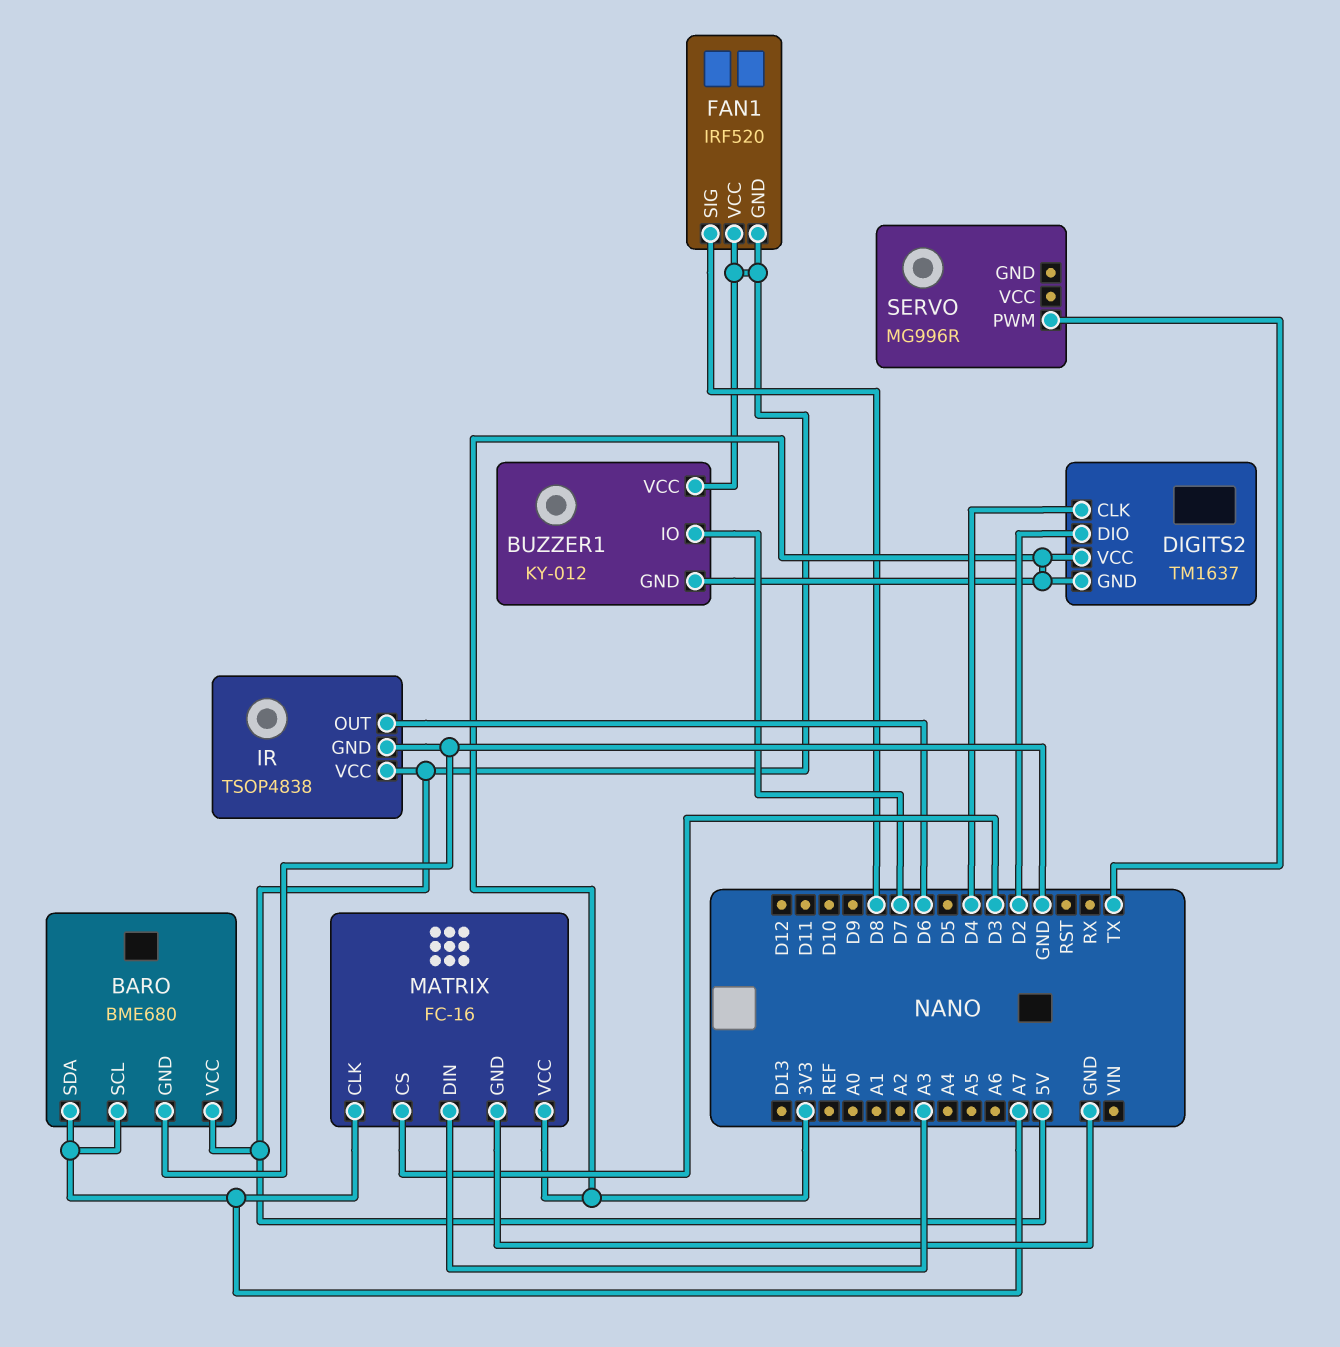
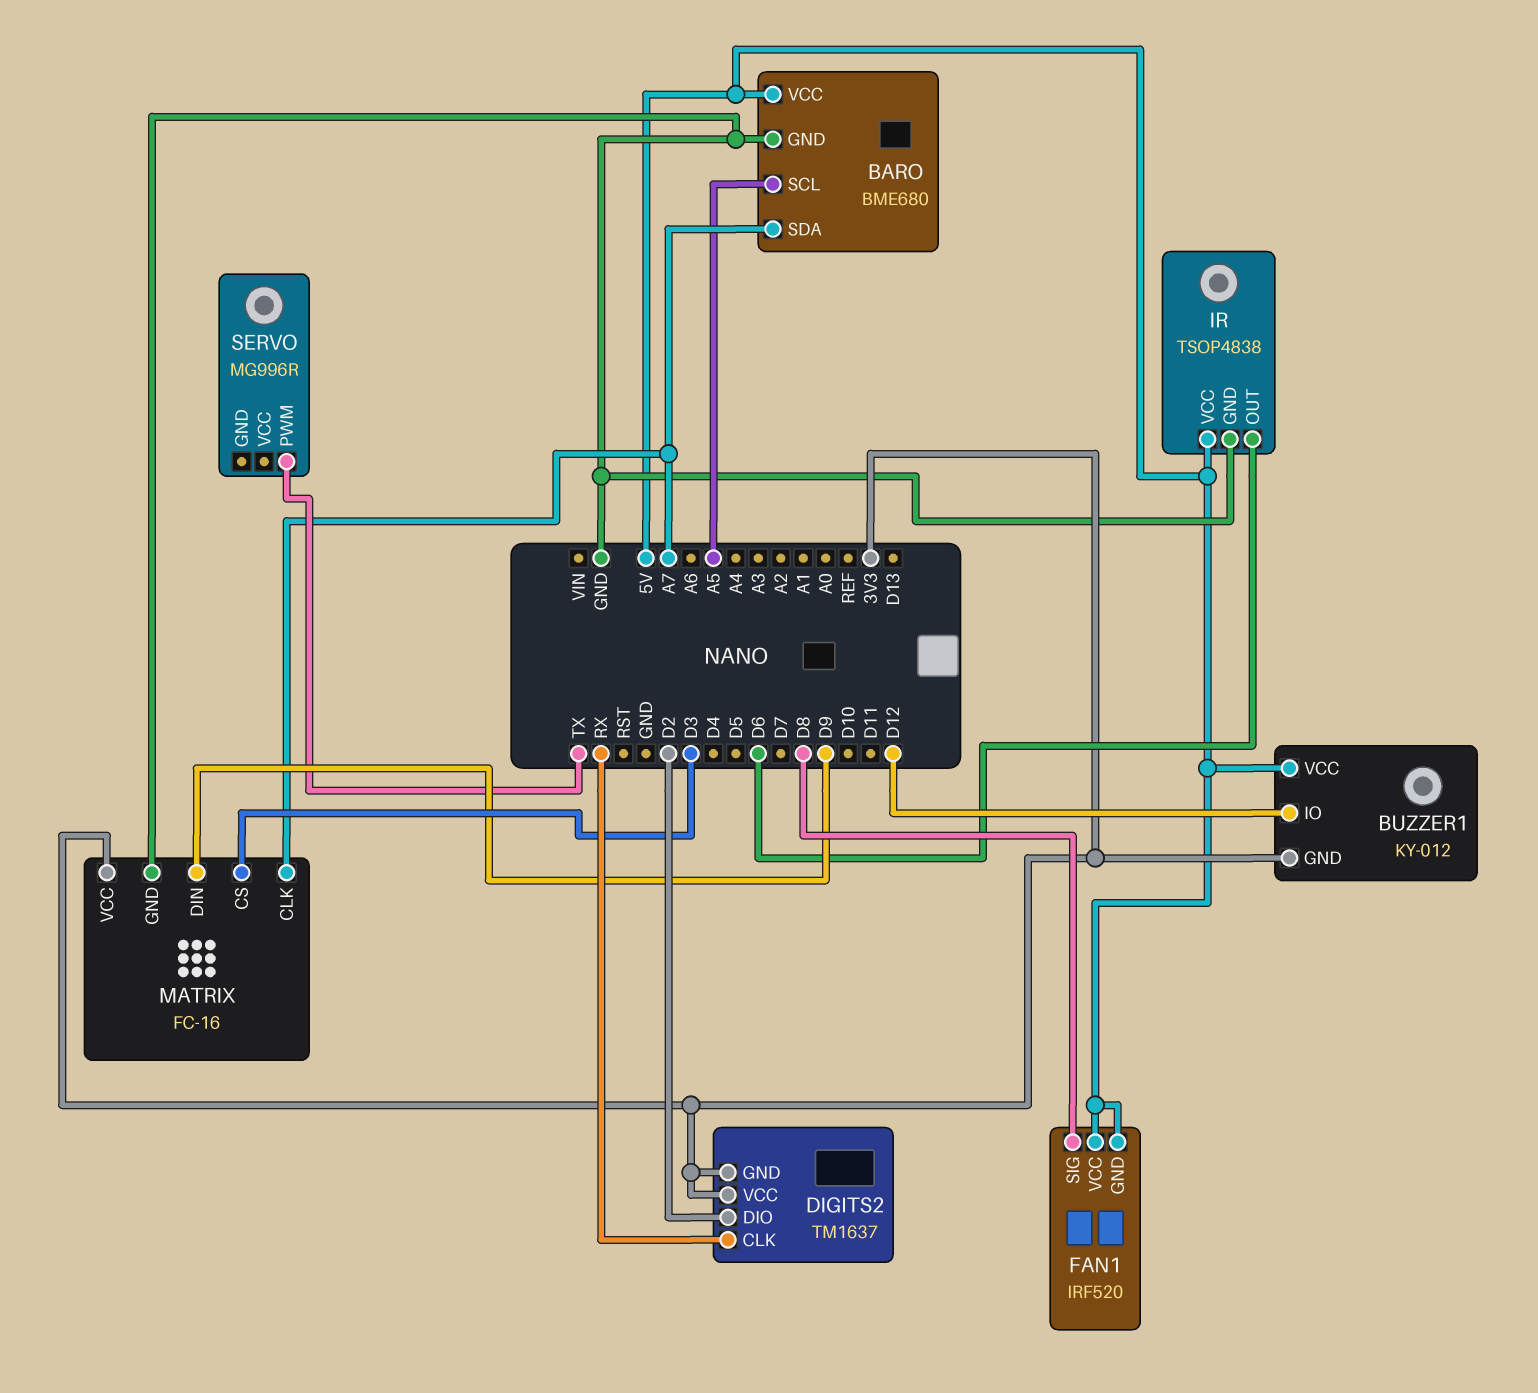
BARO pin SCL: A7 -> A5
BUZZER1 pin IO: D7 -> D12
DIGITS2 pin CLK: D4 -> RX
MATRIX pin DIN: A3 -> D9

